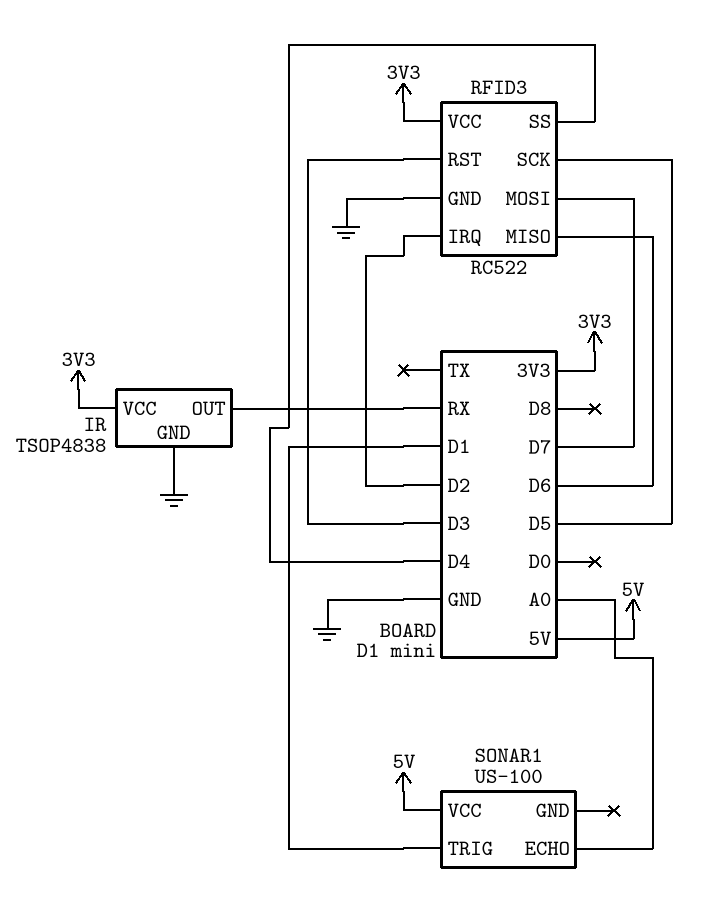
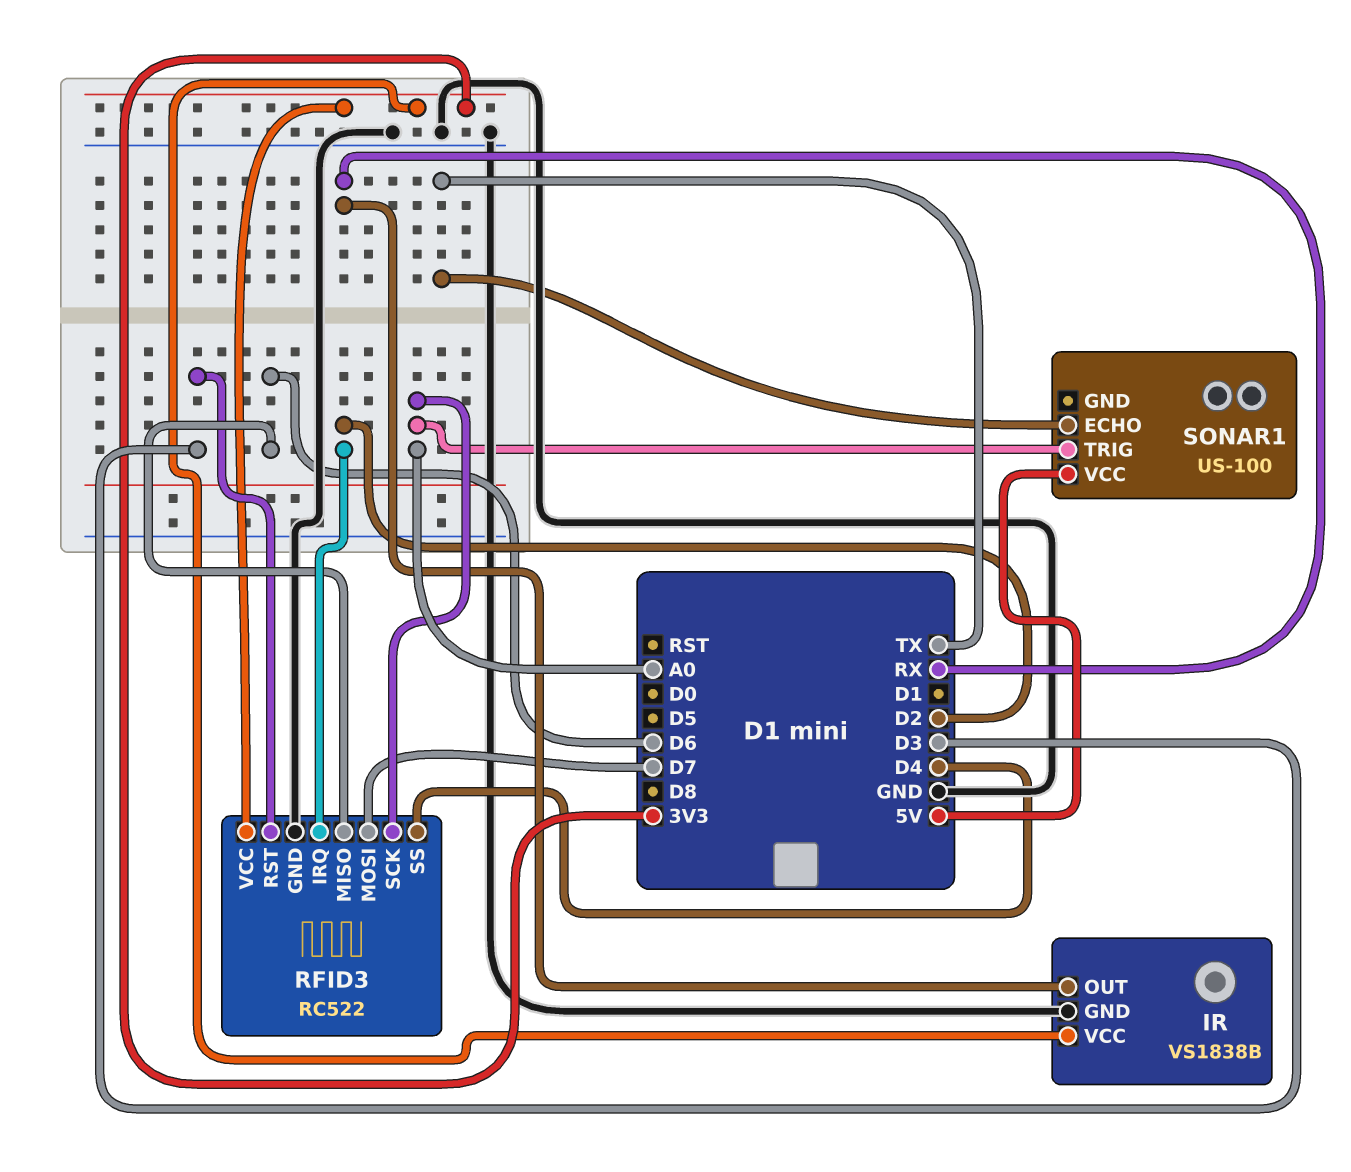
IR: TSOP4838 -> VS1838B
RFID3 pin SCK: D5 -> A0
SONAR1 pin ECHO: A0 -> TX
SONAR1 pin TRIG: D1 -> A0

